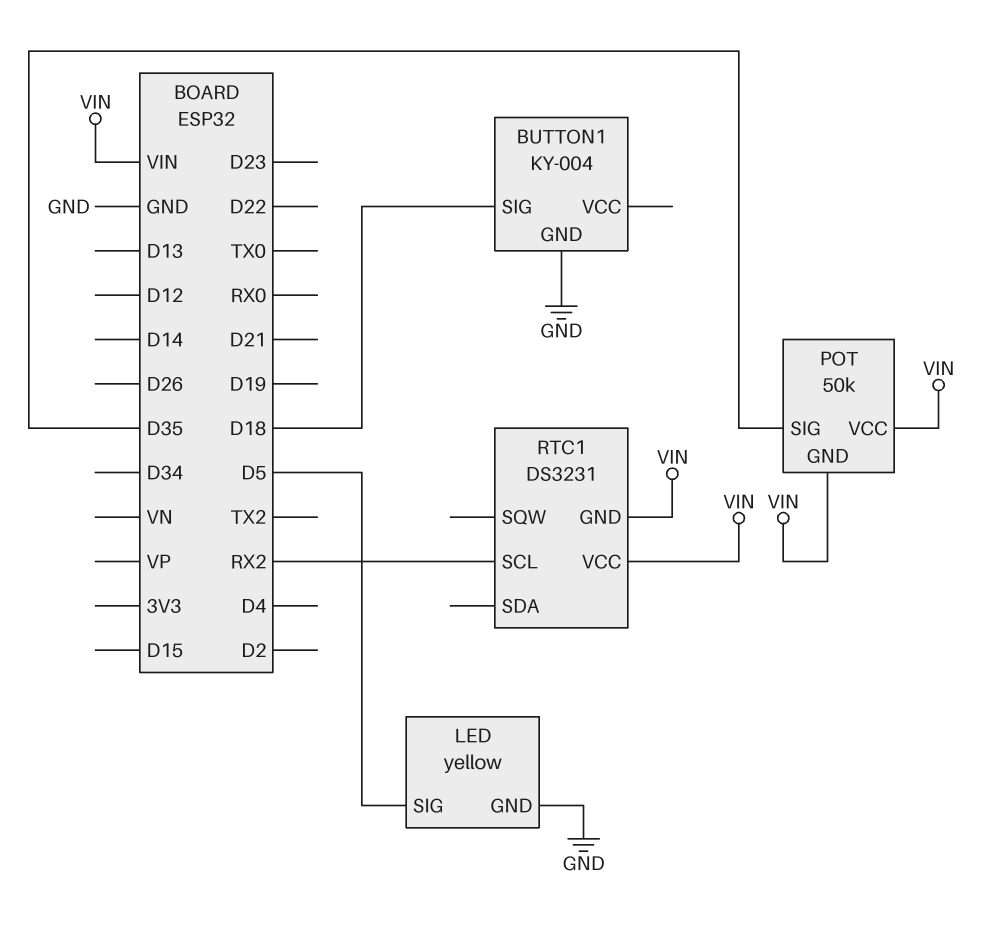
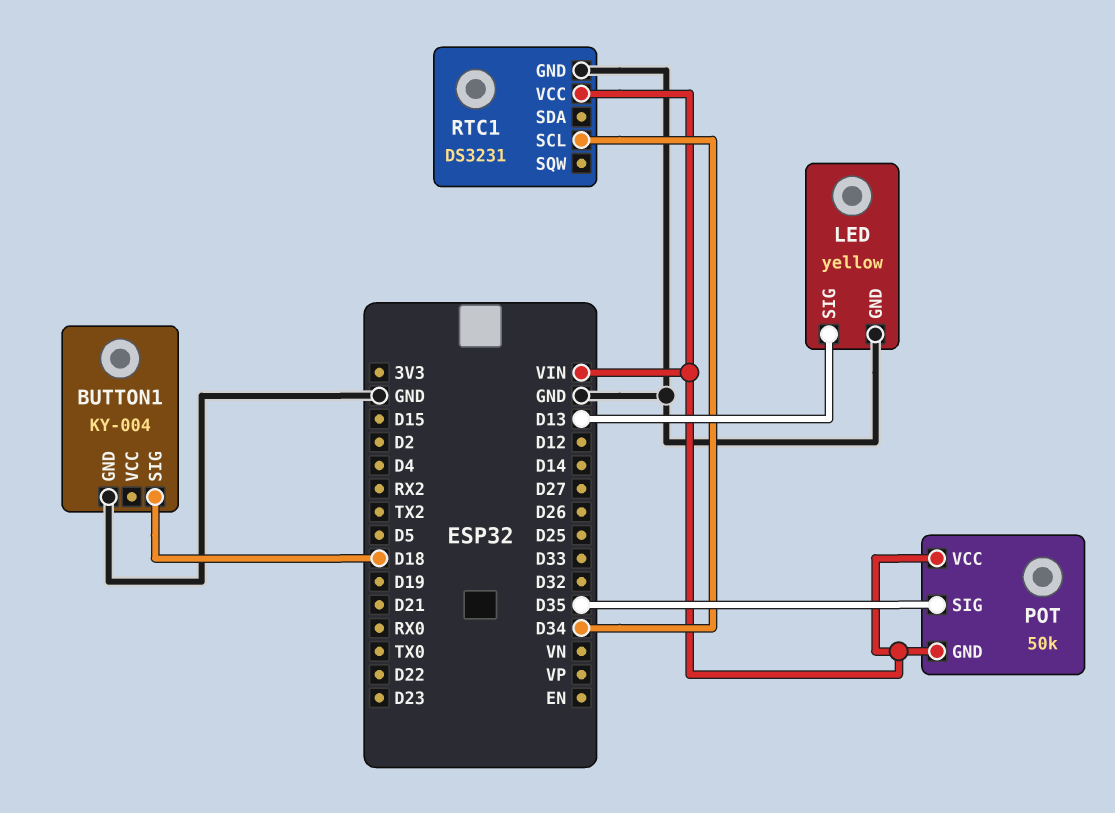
LED pin SIG: D5 -> D13
RTC1 pin GND: VIN -> GND
RTC1 pin SCL: RX2 -> D34

